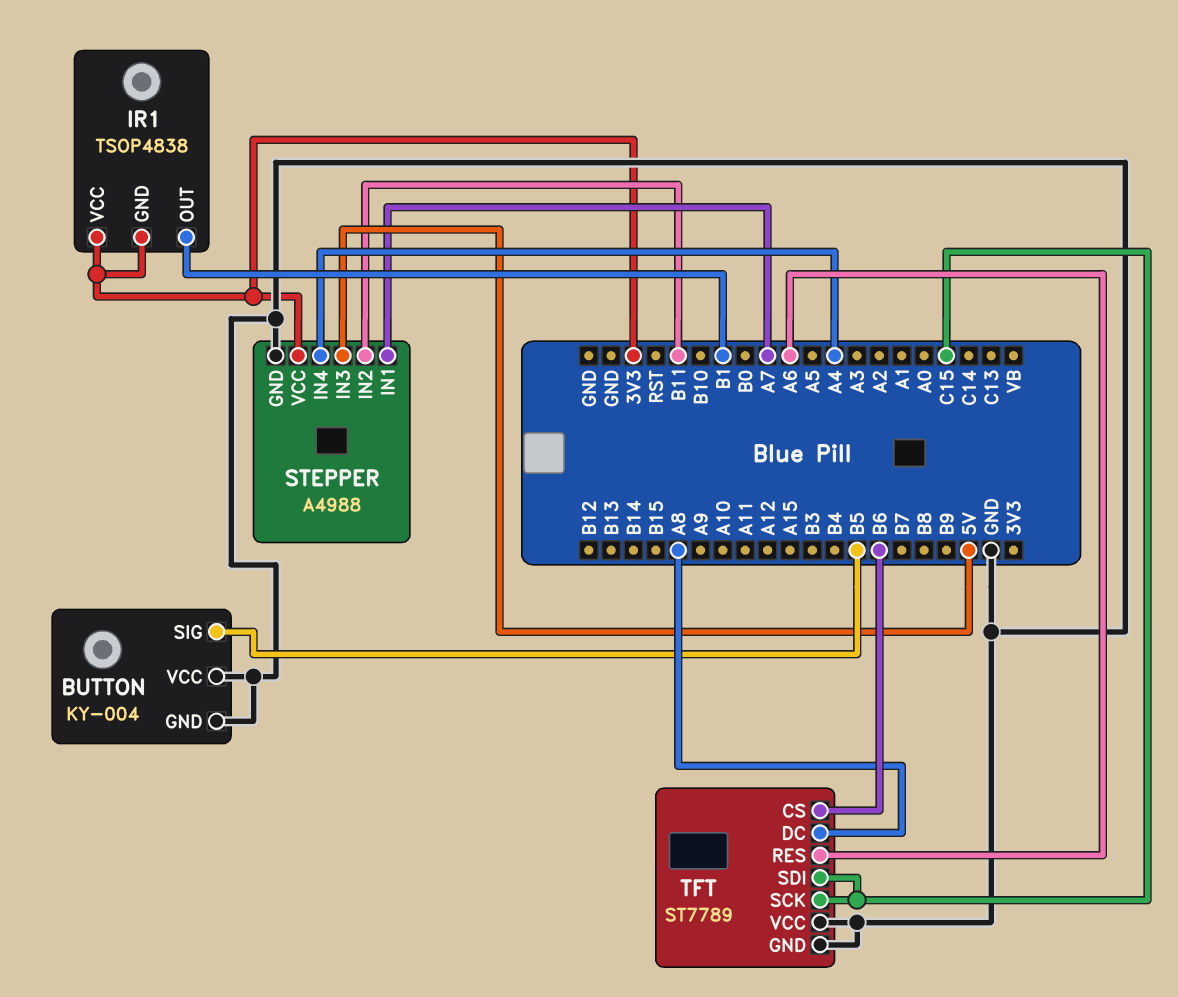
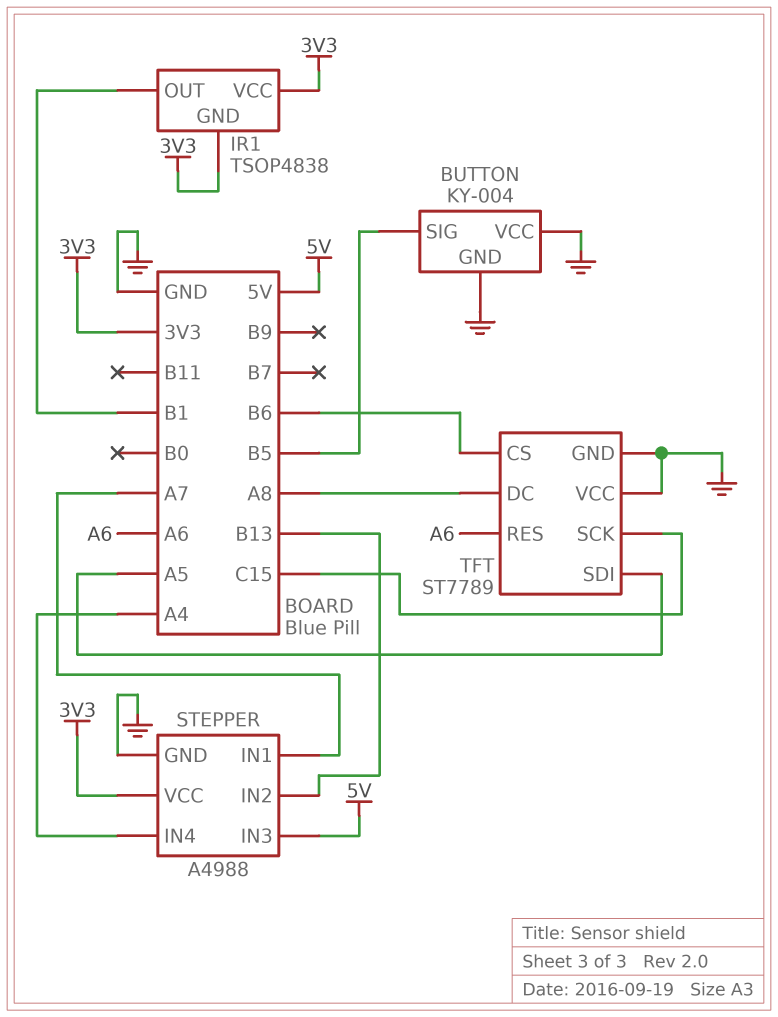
STEPPER pin IN2: B11 -> B13
TFT pin SDI: C15 -> A5

